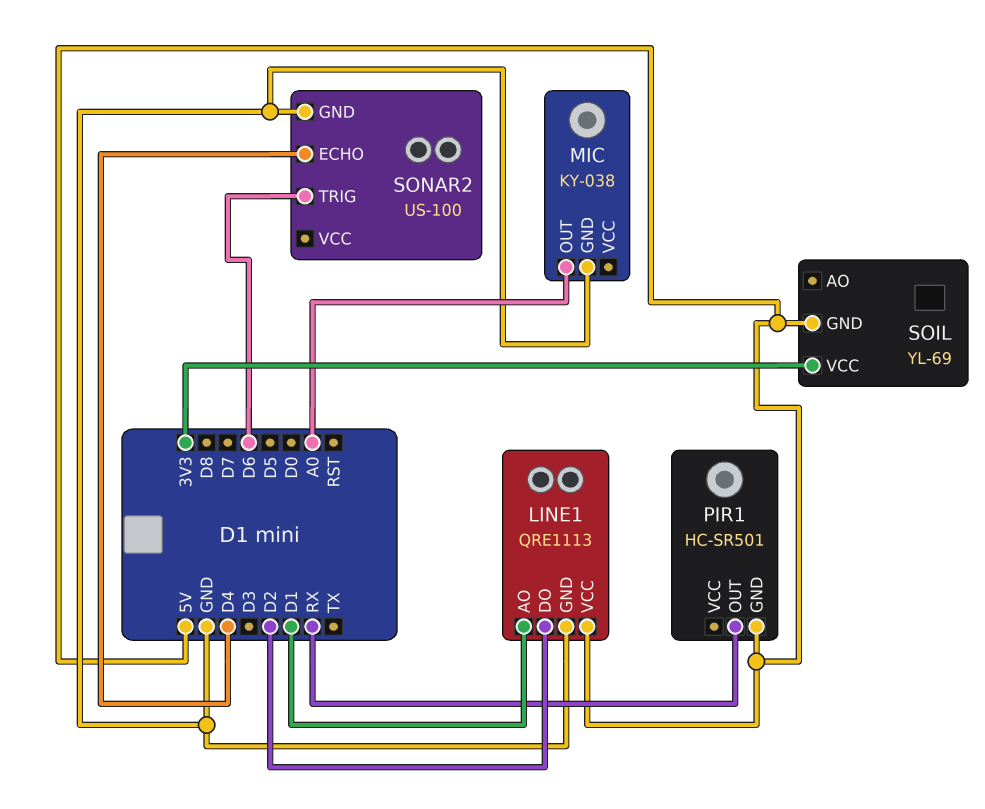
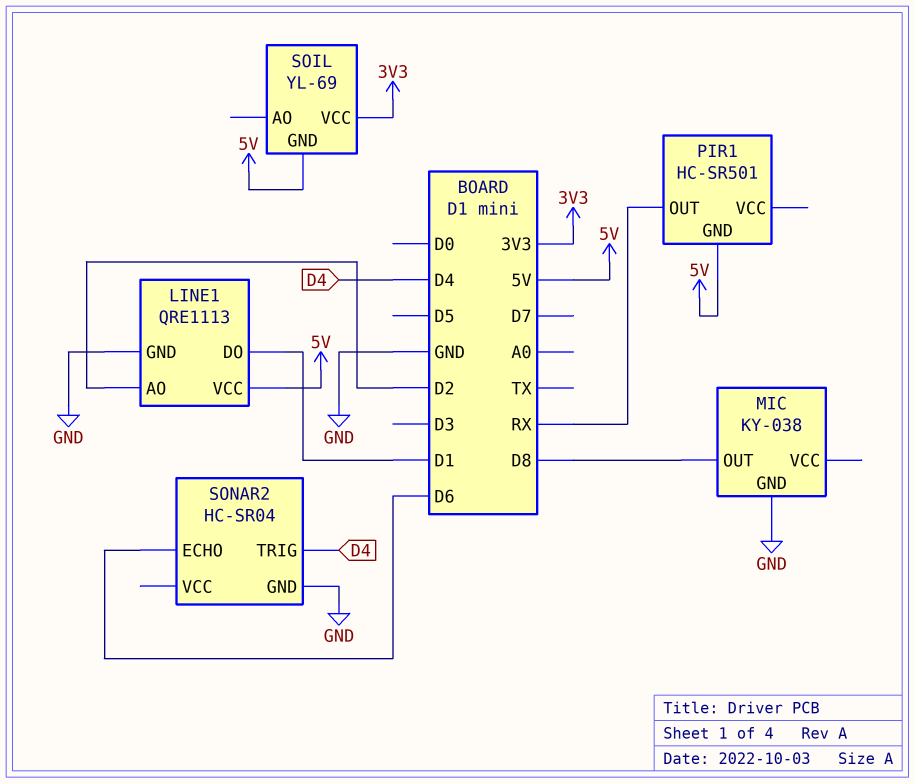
LINE1 pin AO: D1 -> D2
LINE1 pin DO: D2 -> D1
MIC pin OUT: A0 -> D8
SONAR2: US-100 -> HC-SR04
SONAR2 pin ECHO: D4 -> D6
SONAR2 pin TRIG: D6 -> D4

